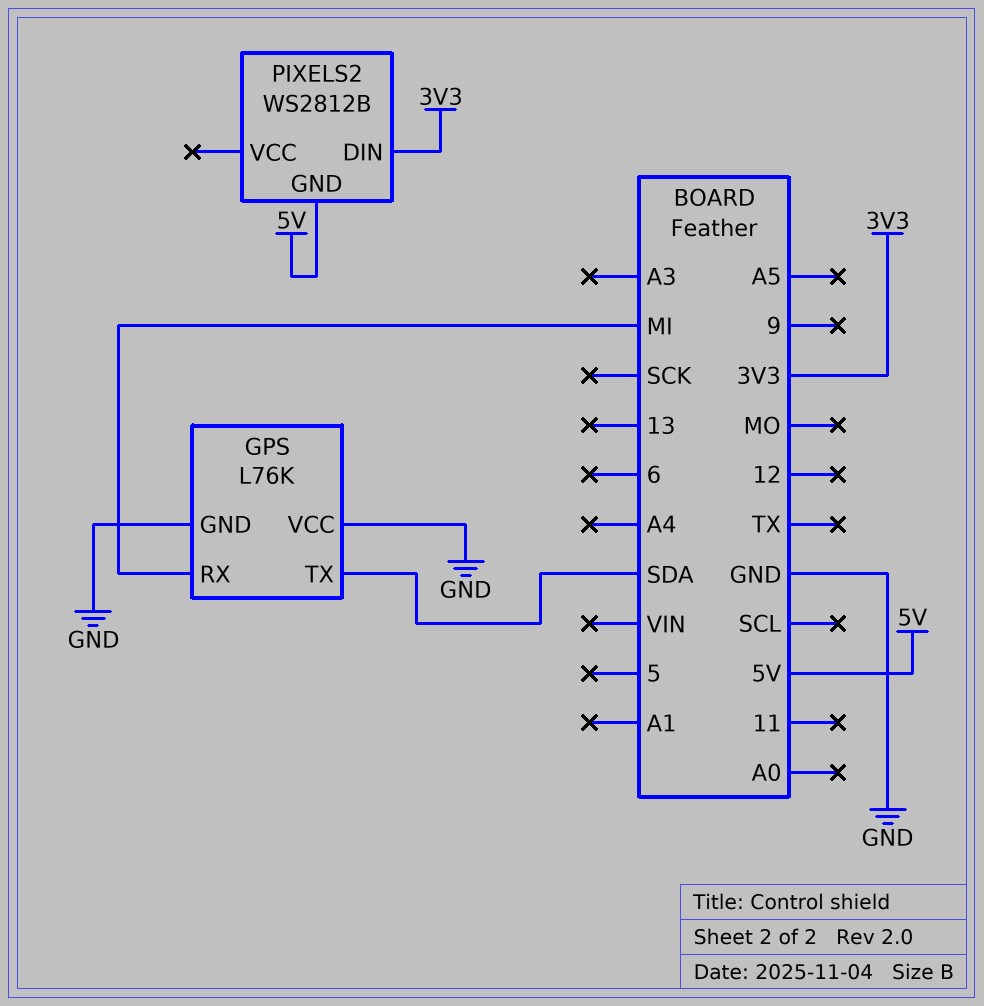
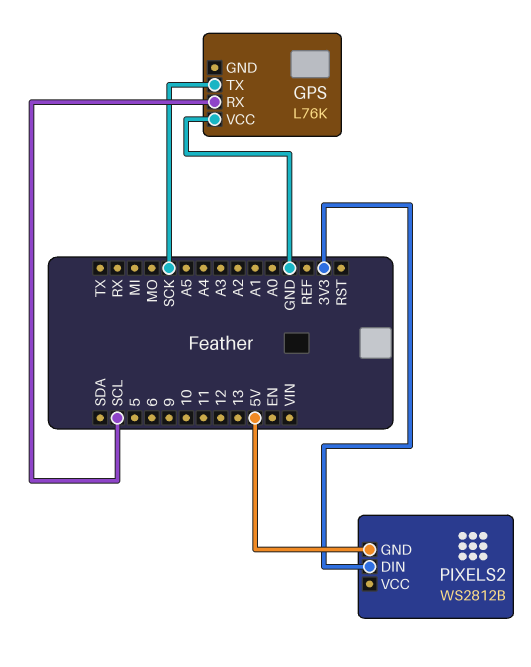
GPS pin GND: GND -> none
GPS pin RX: MI -> SCL
GPS pin TX: SDA -> SCK

